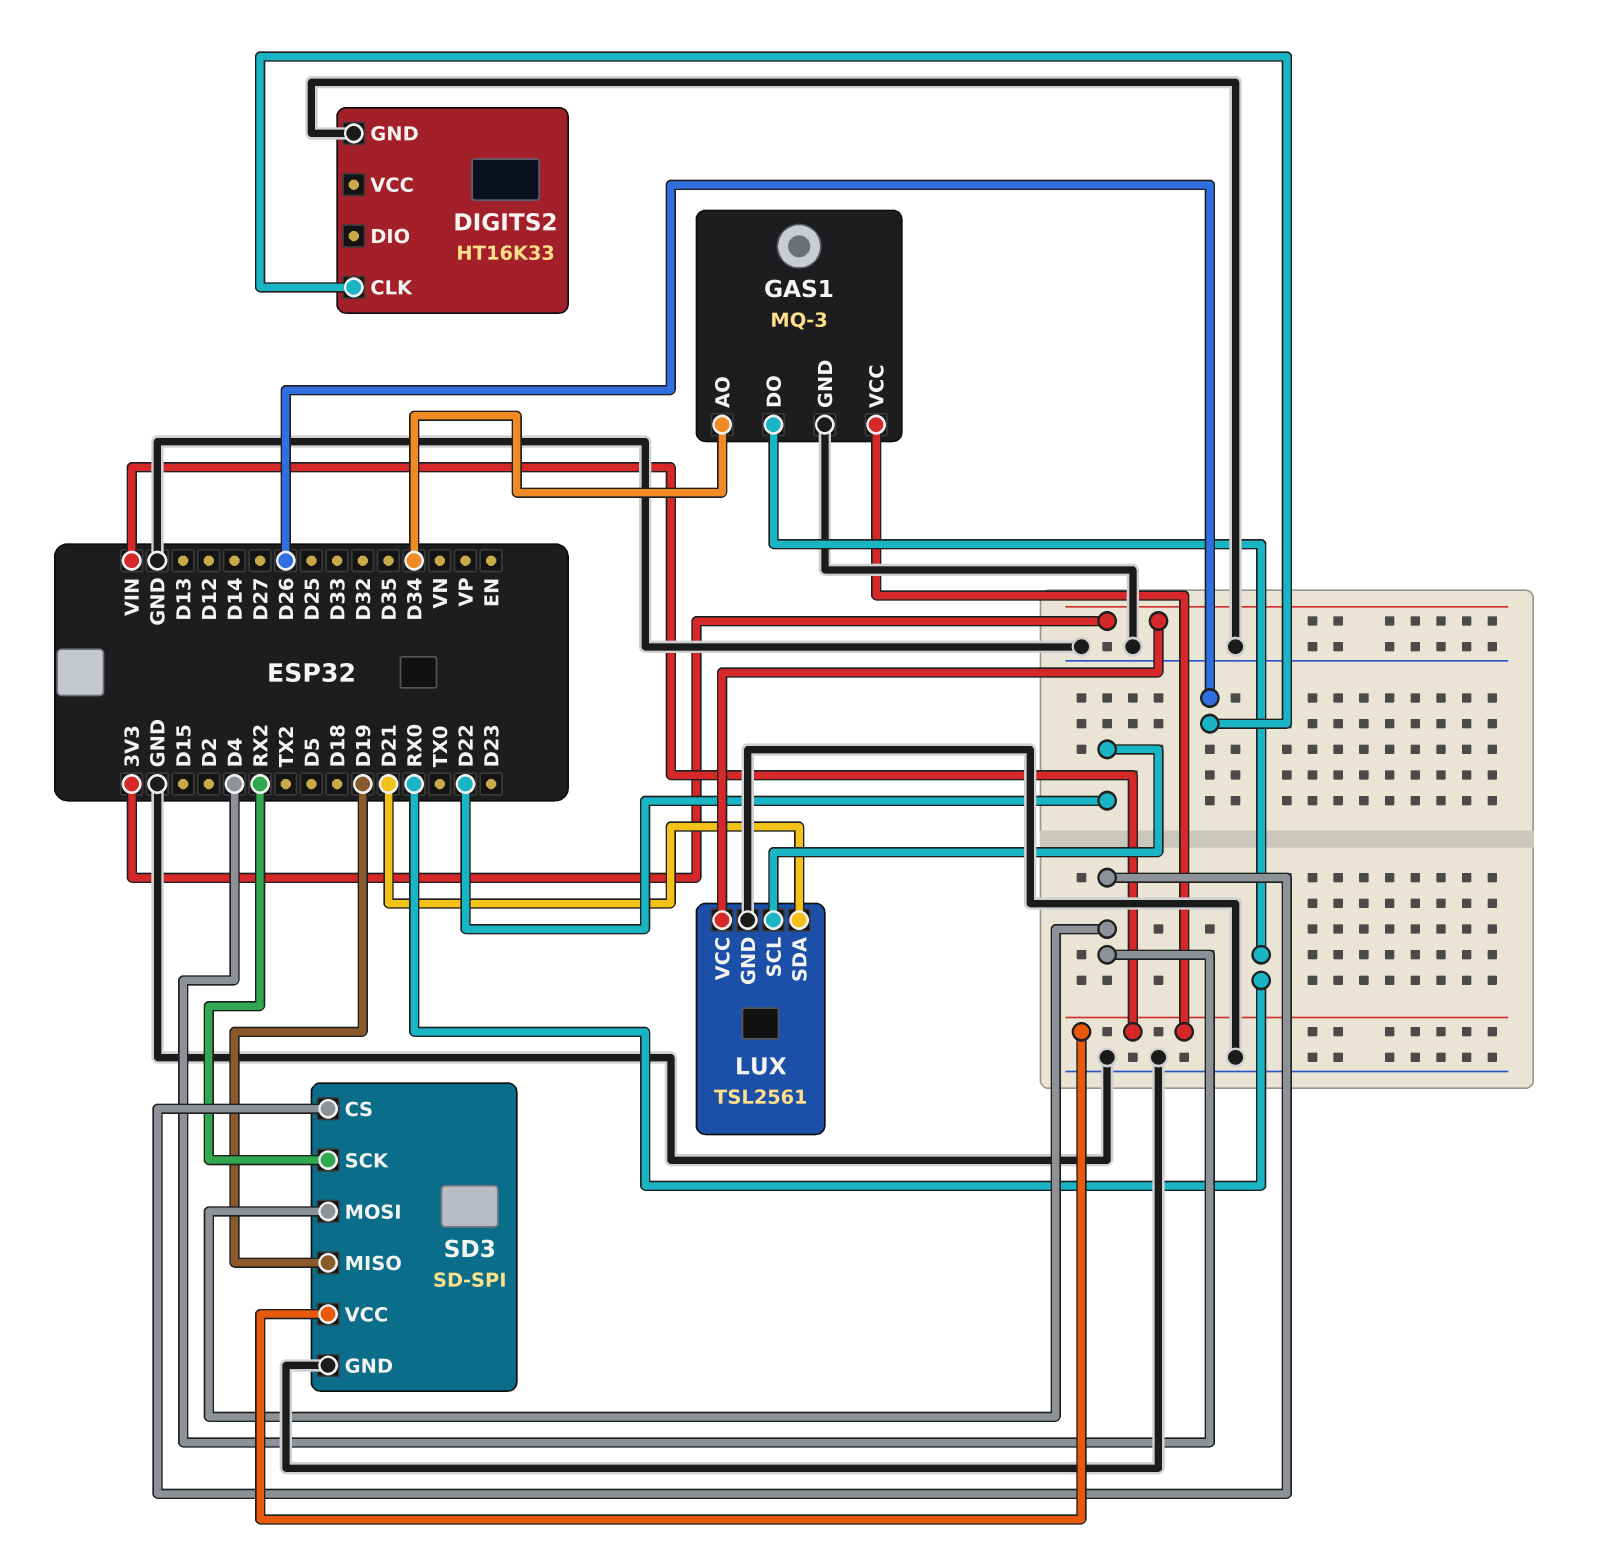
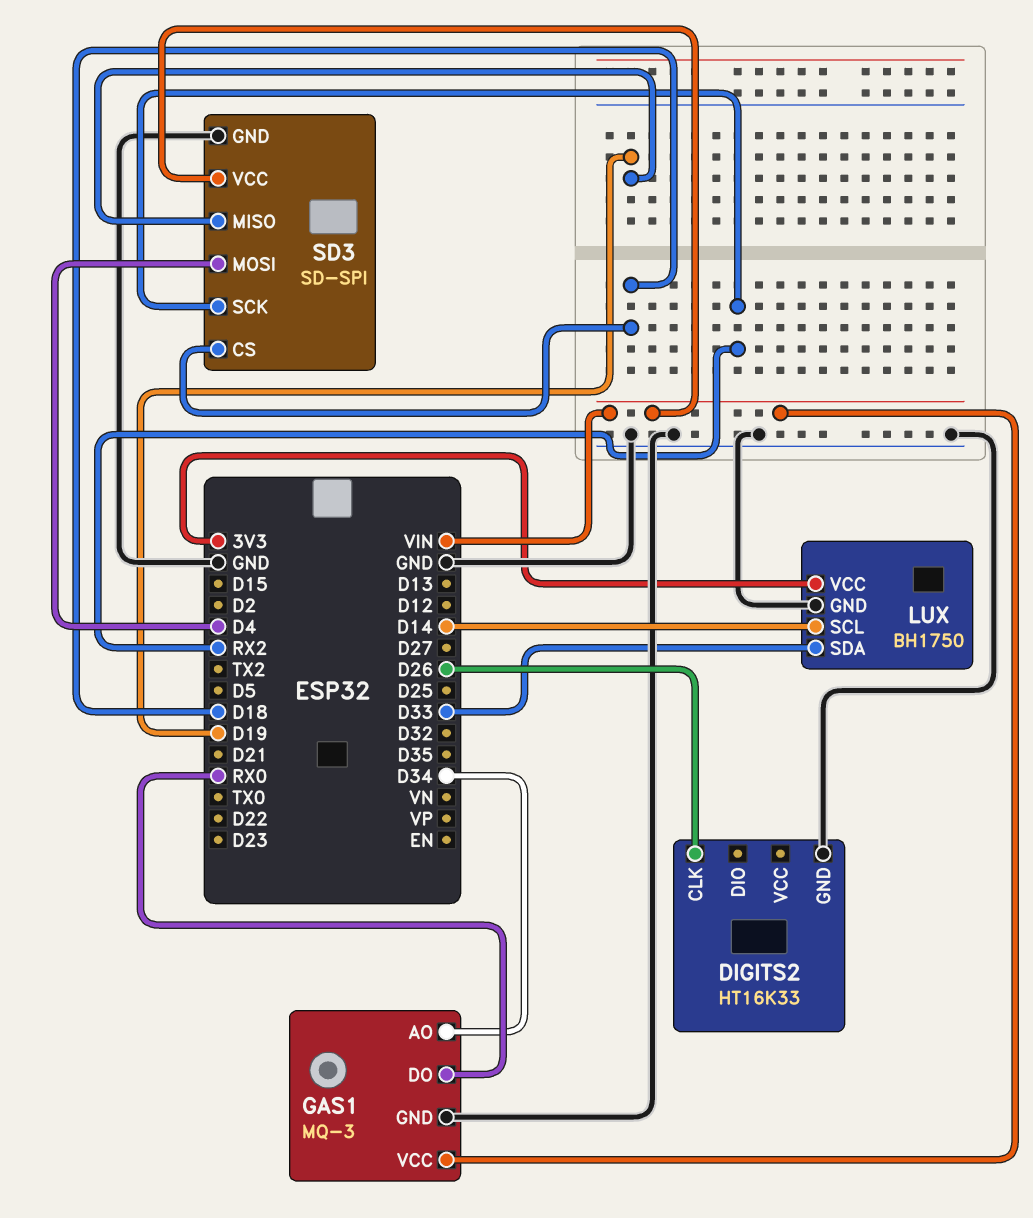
LUX: TSL2561 -> BH1750
LUX pin SCL: D22 -> D14
LUX pin SDA: D21 -> D33
SD3 pin CS: D4 -> D18

